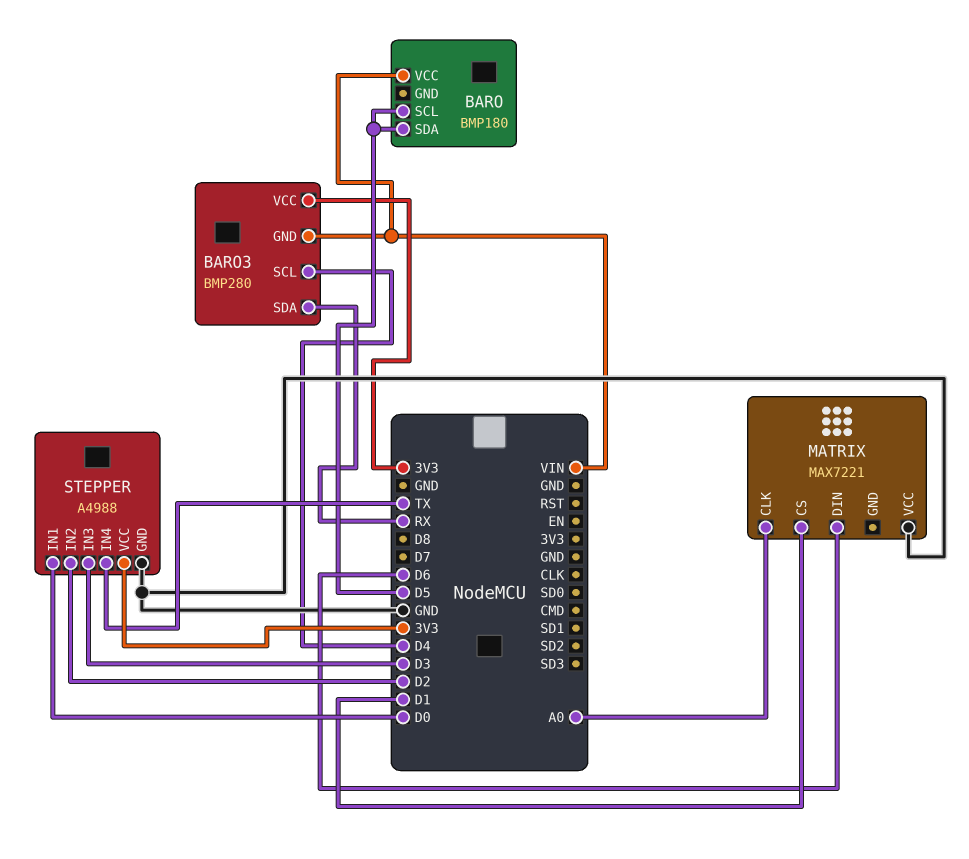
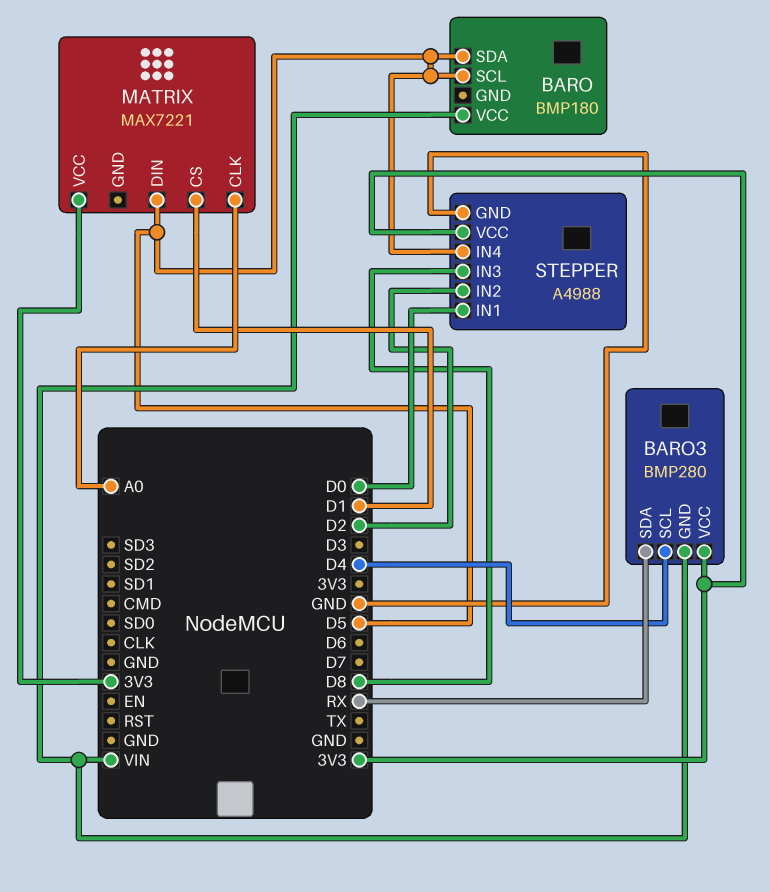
MATRIX pin DIN: D6 -> D5
MATRIX pin VCC: GND -> 3V3
STEPPER pin IN3: D3 -> D8
STEPPER pin IN4: TX -> D5

